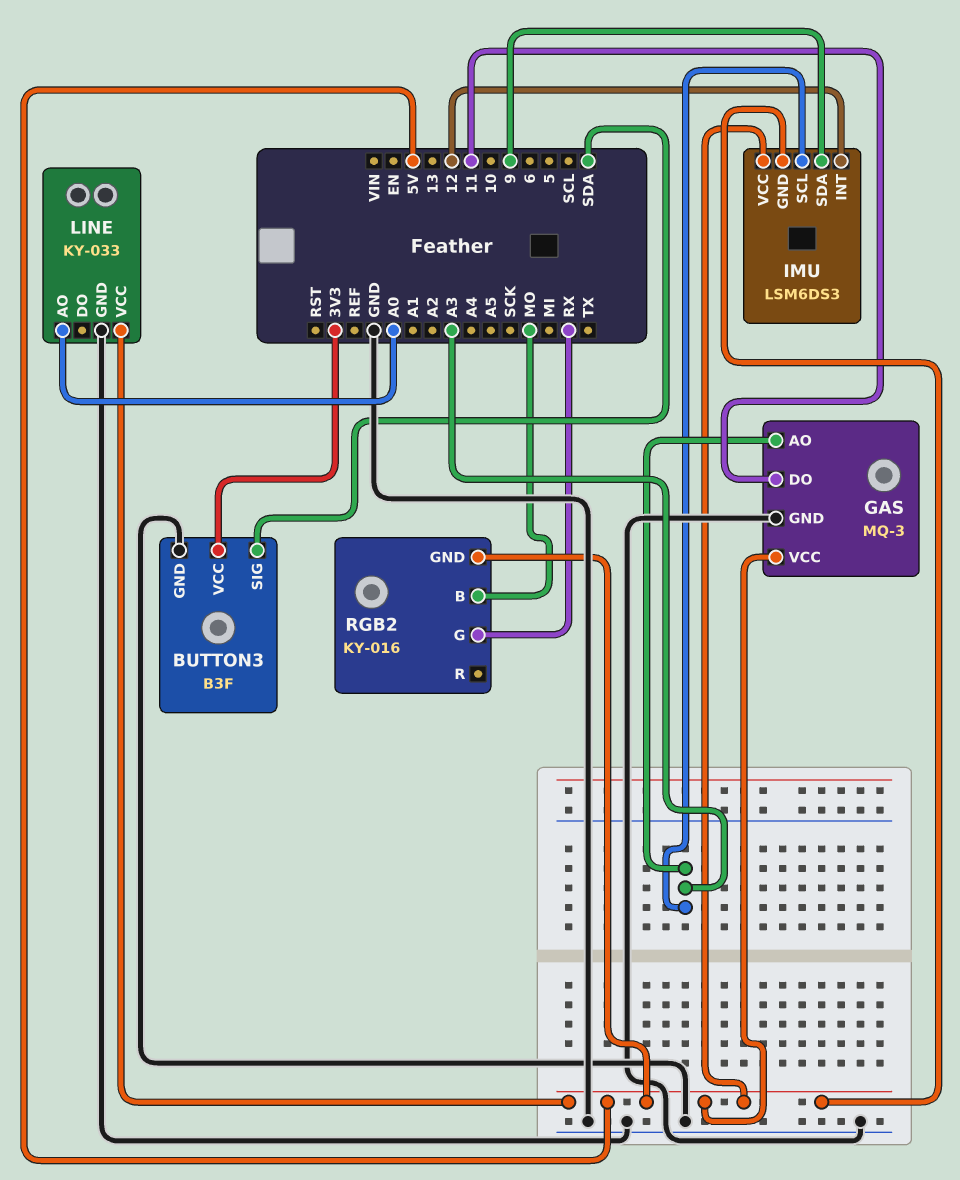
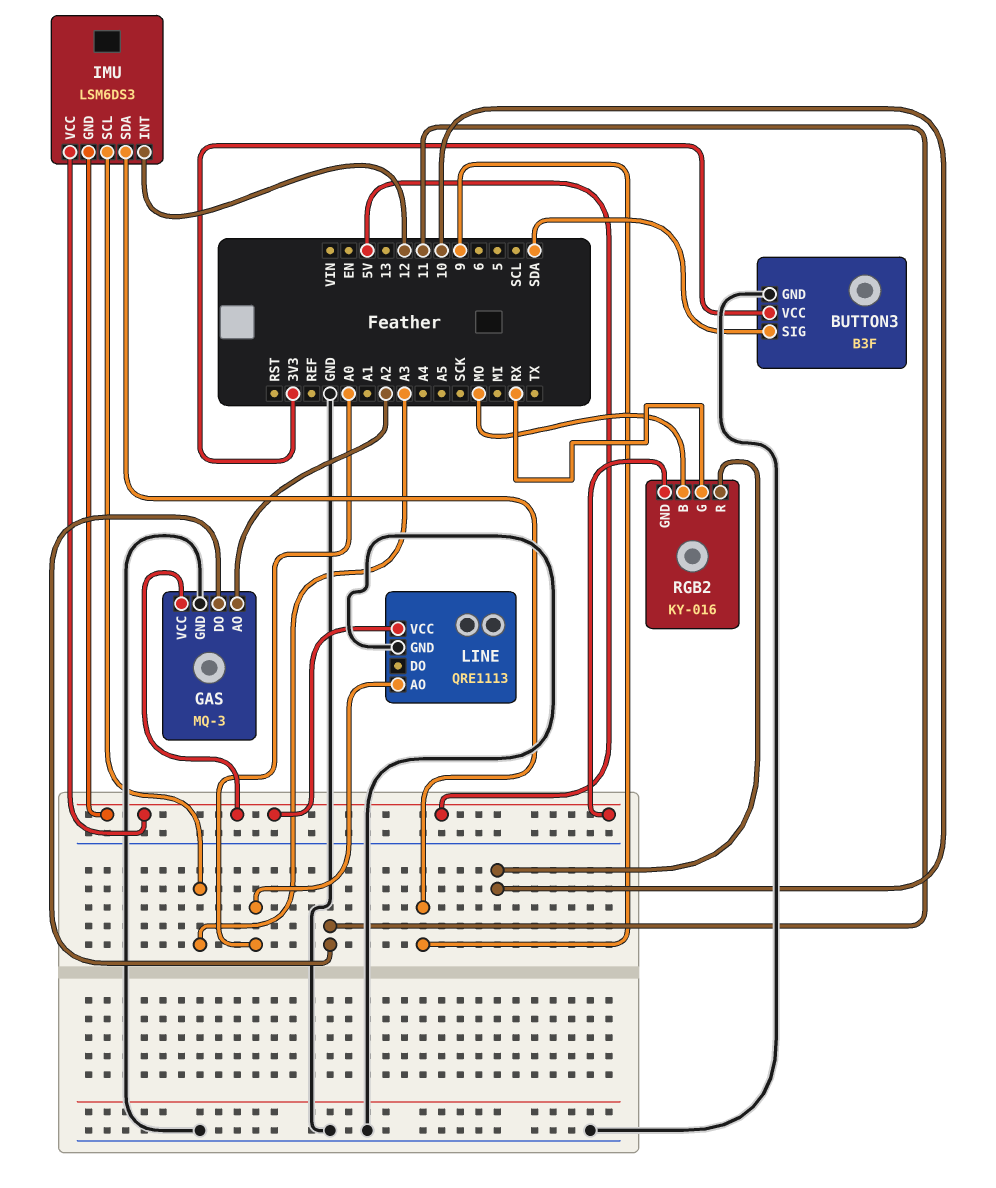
GAS pin AO: A3 -> A2
LINE: KY-033 -> QRE1113
RGB2 pin R: none -> 10

